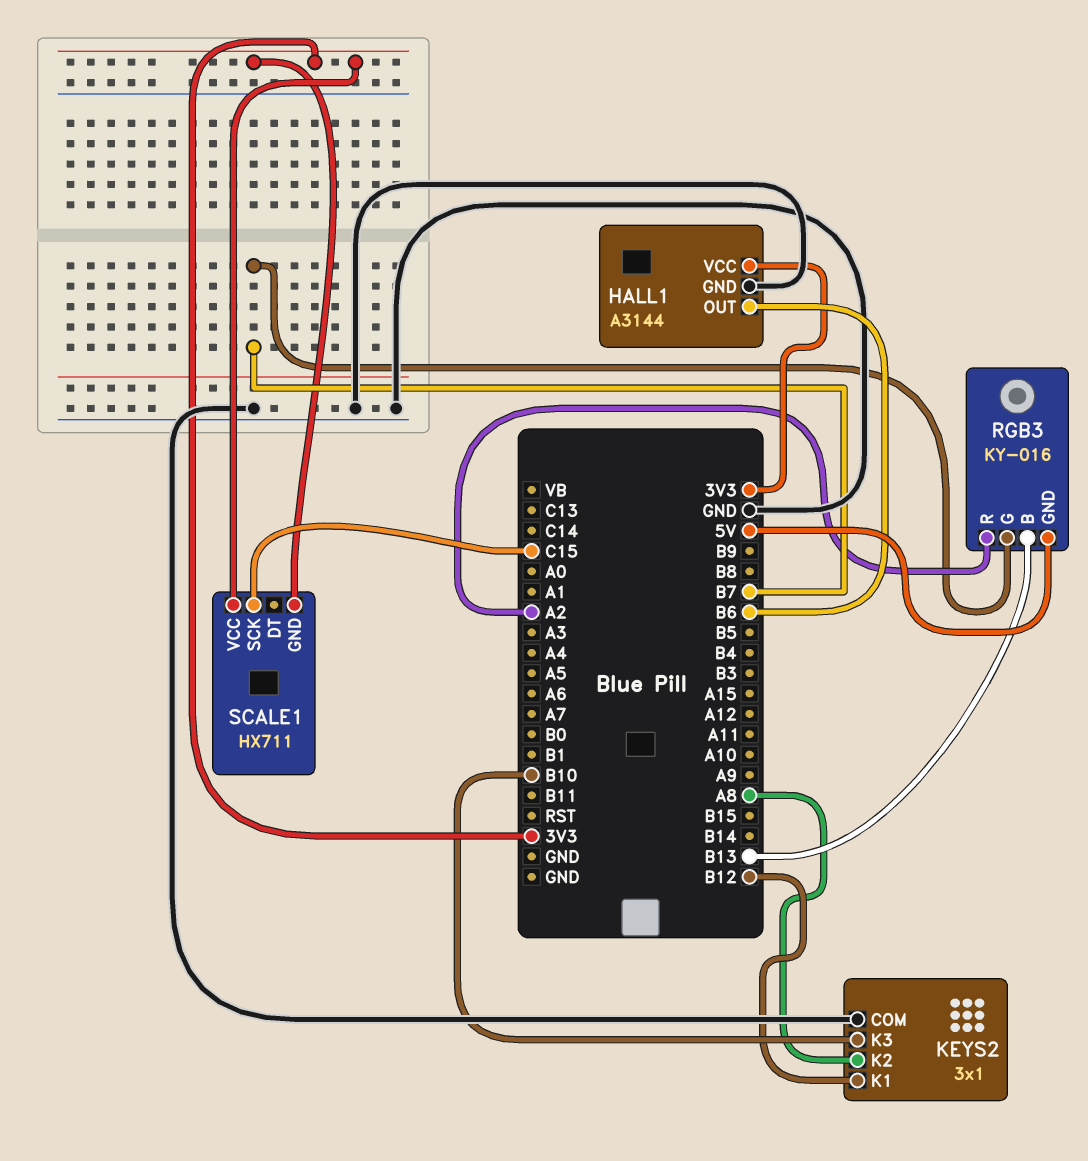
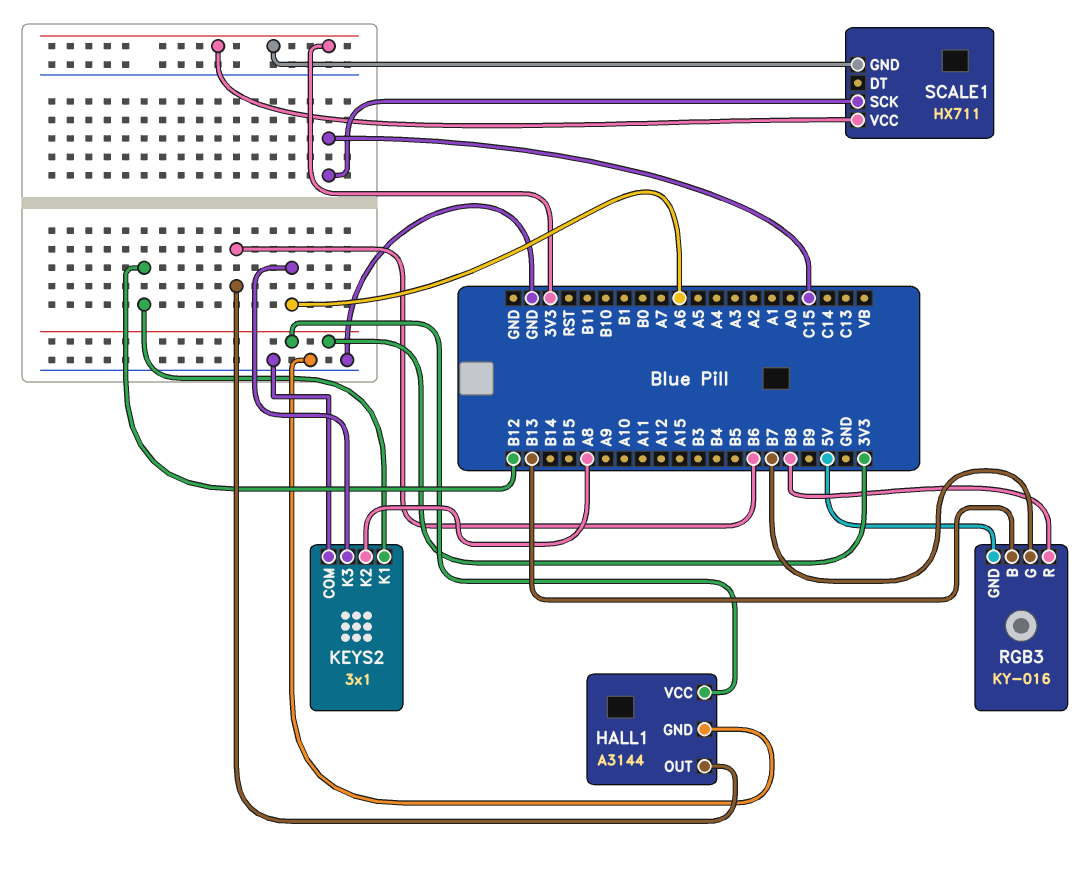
KEYS2 pin K3: B10 -> A6
RGB3 pin R: A2 -> B8

